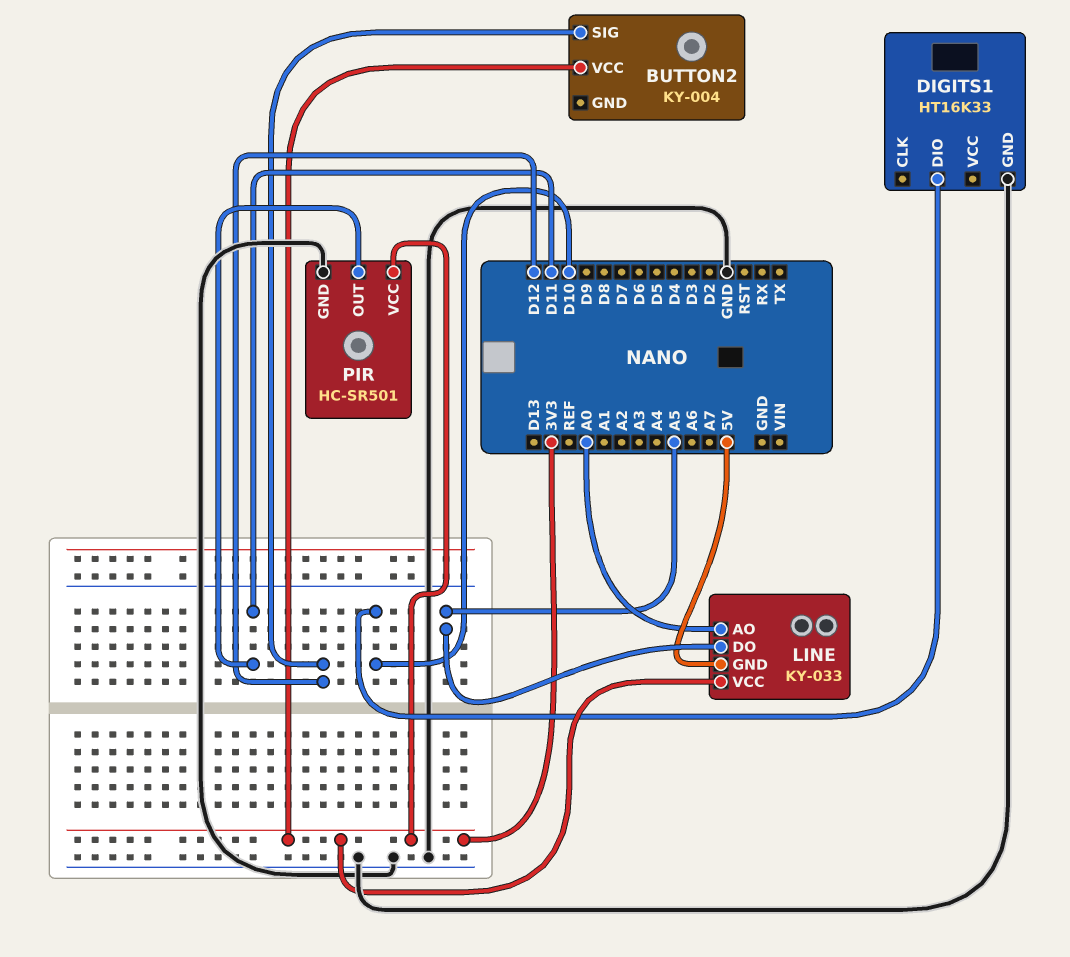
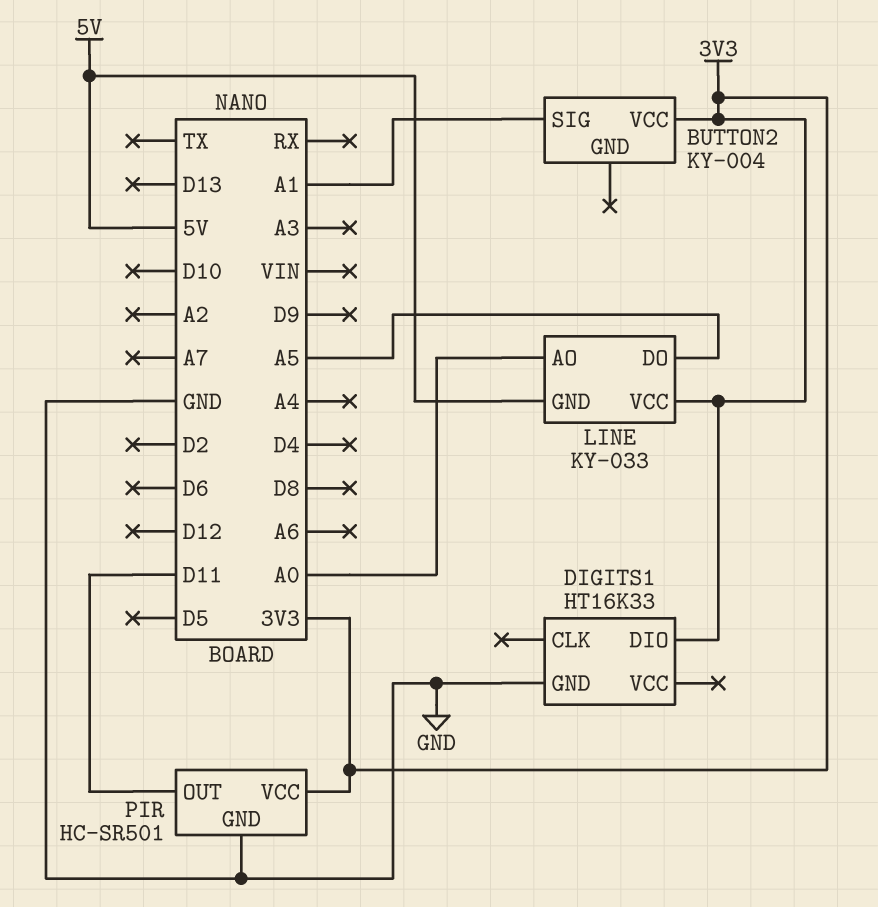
BUTTON2 pin SIG: D12 -> A1
DIGITS1 pin DIO: D10 -> 3V3

